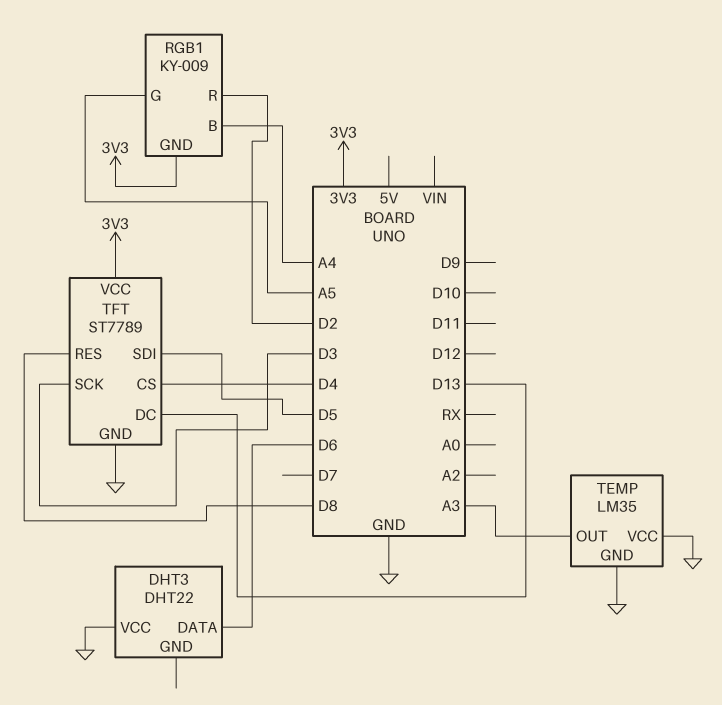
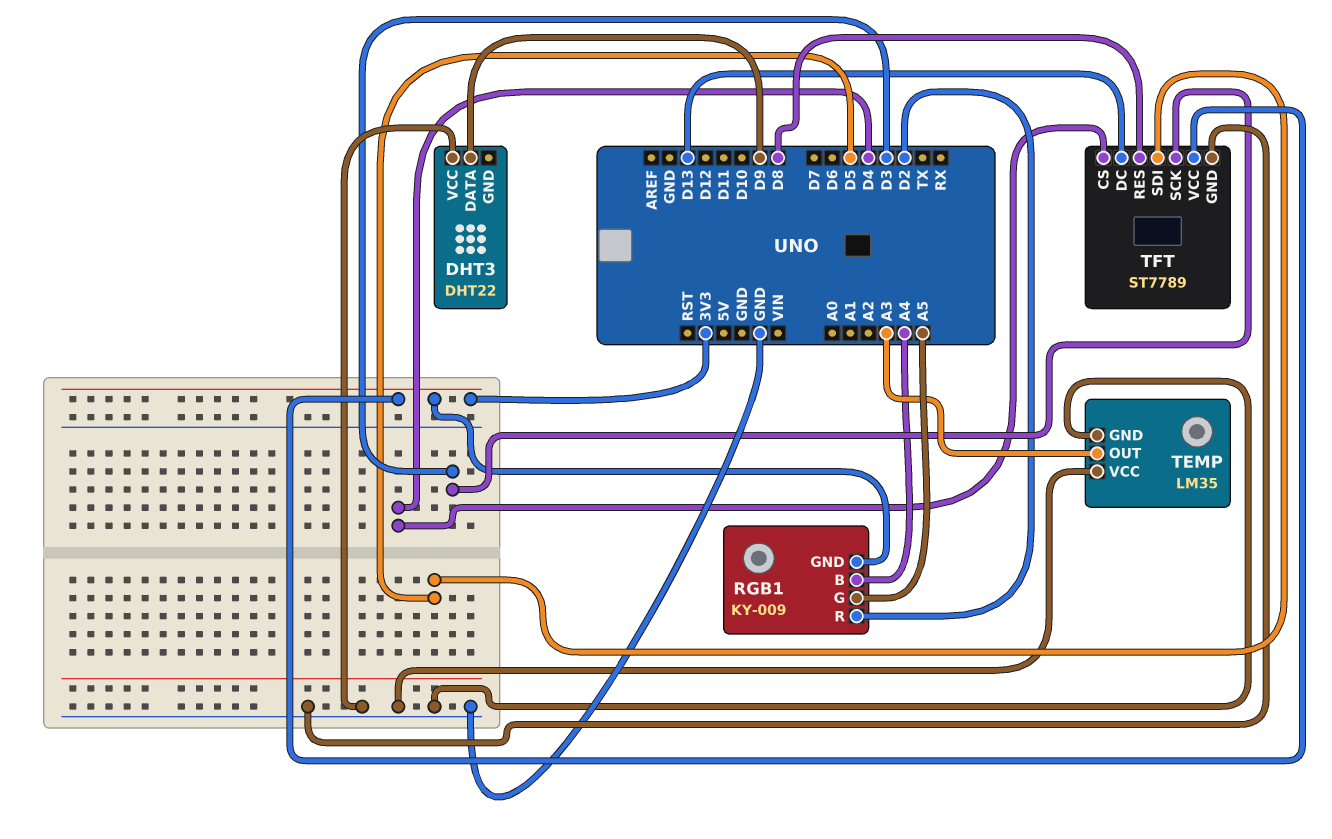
DHT3 pin DATA: D6 -> D9

